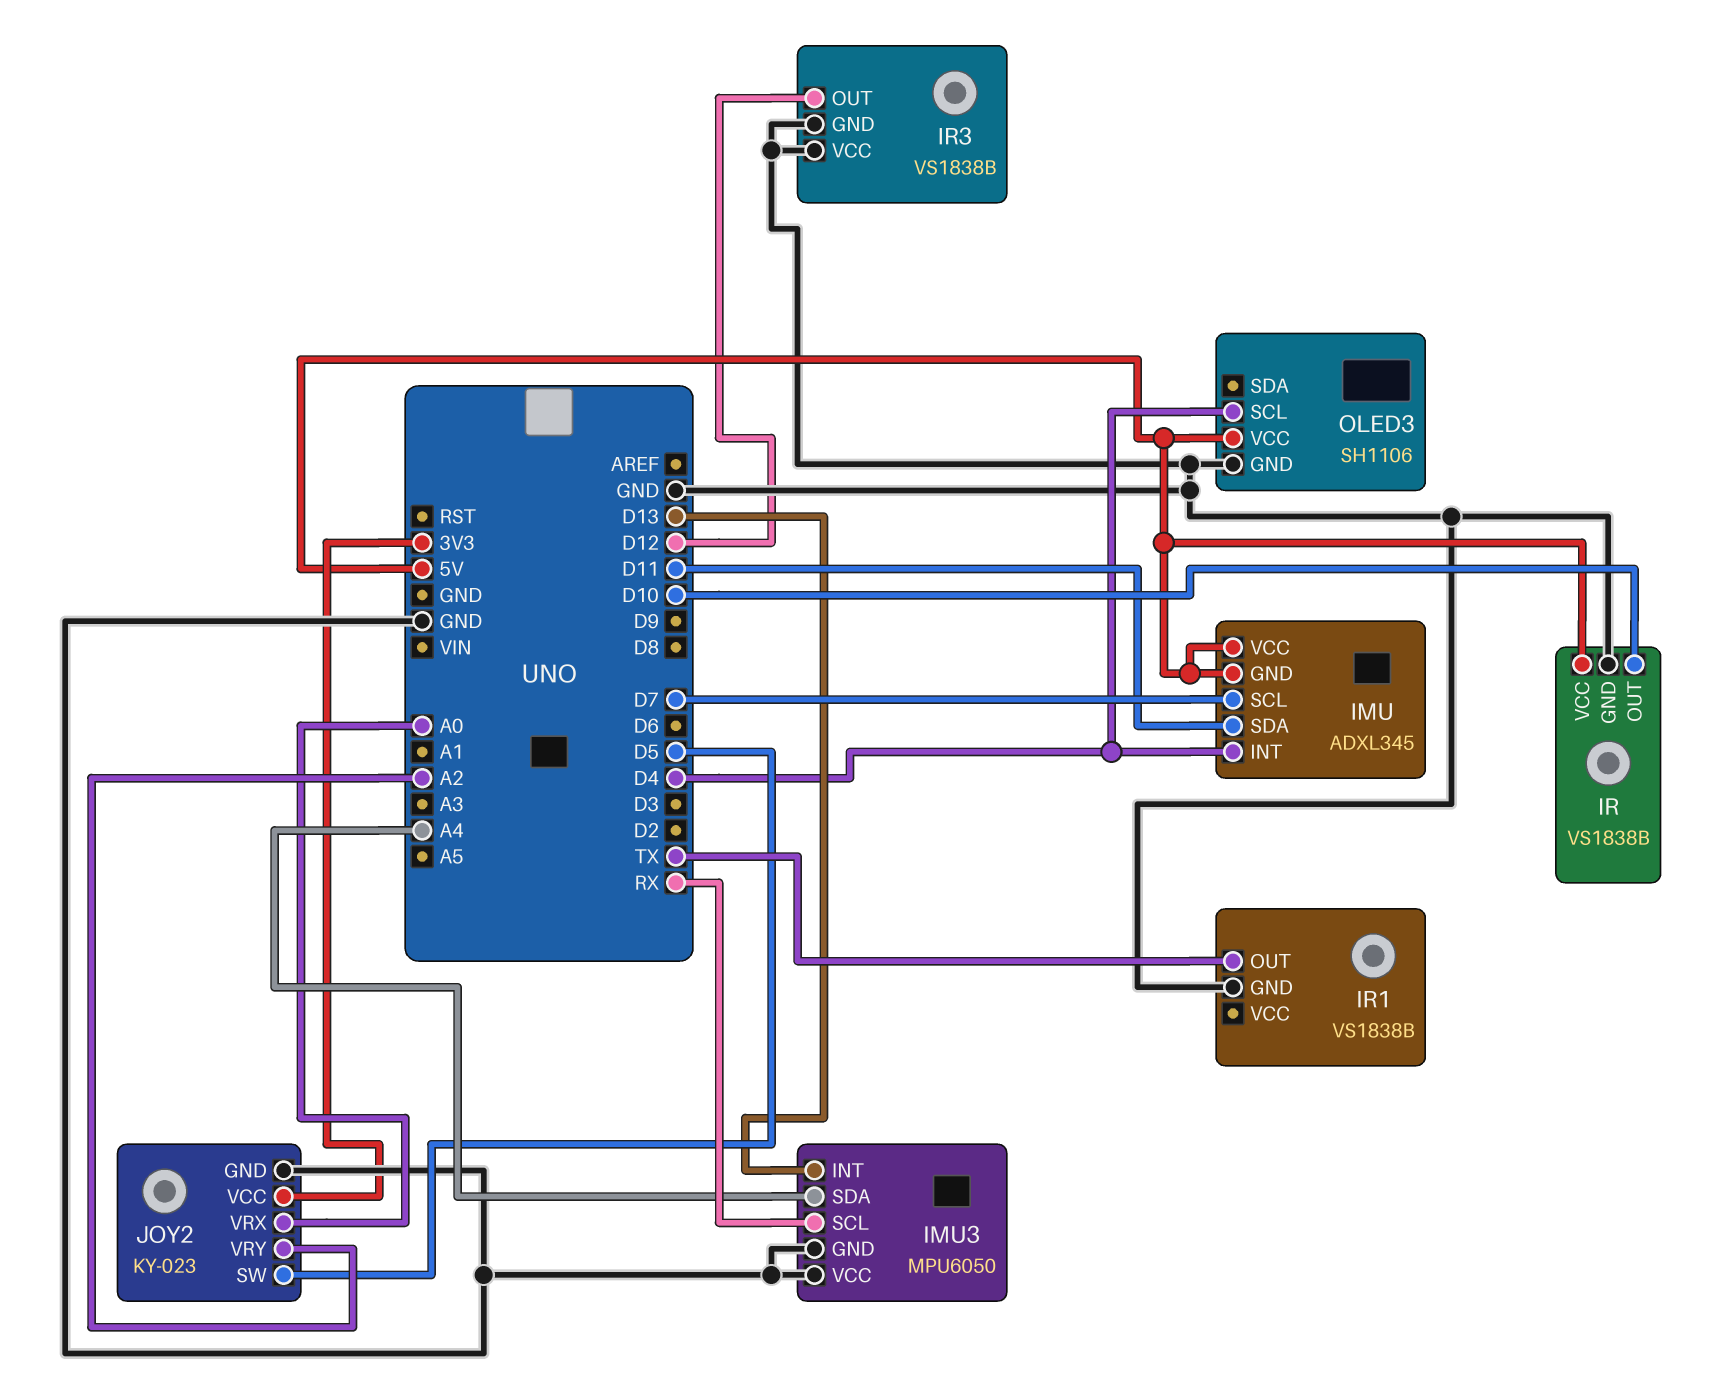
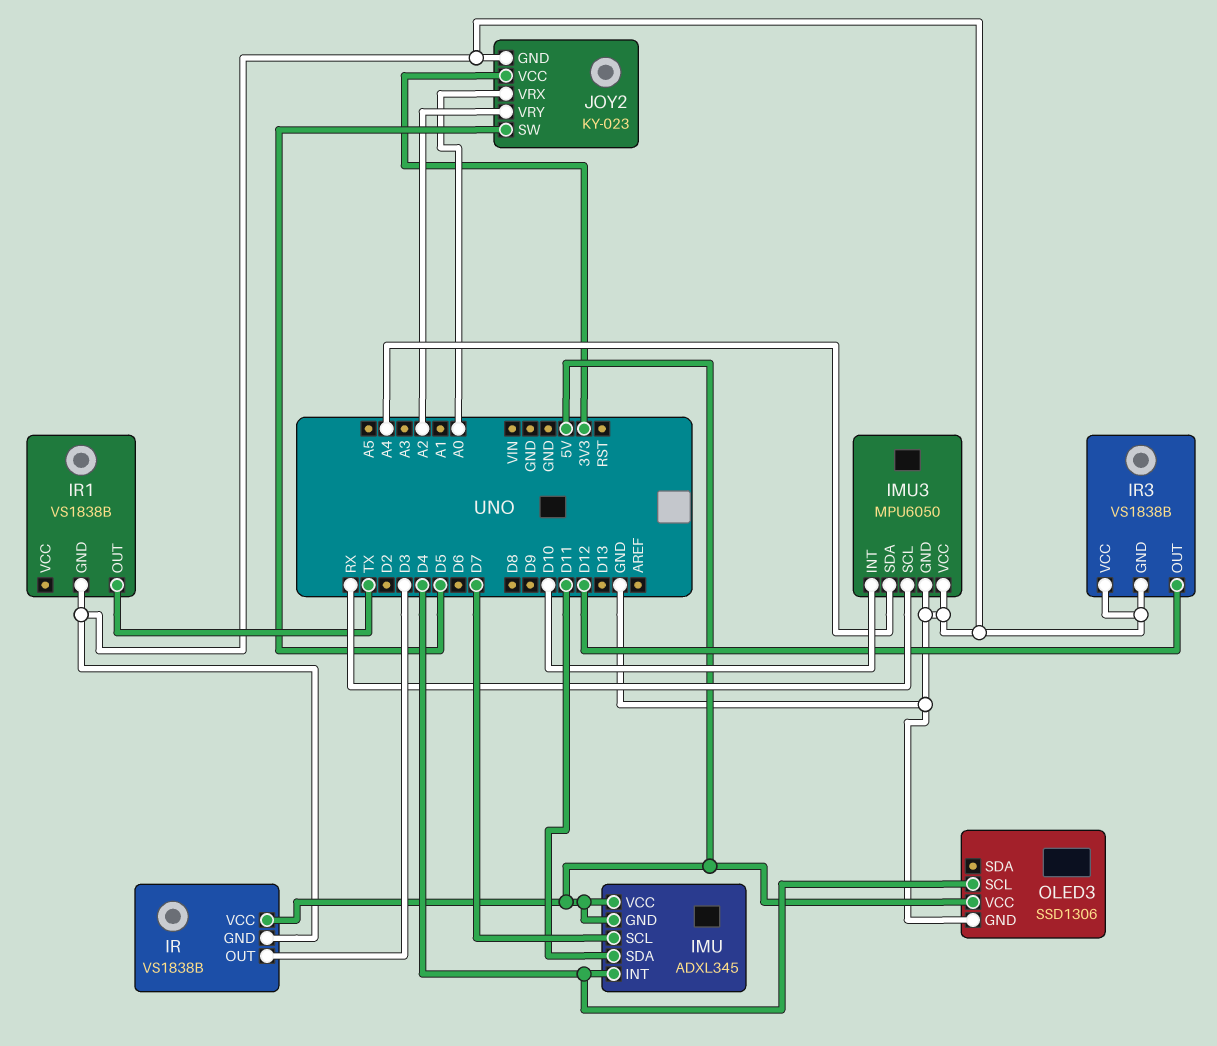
IMU3 pin INT: D13 -> D10
IR pin OUT: D10 -> D3
OLED3: SH1106 -> SSD1306

